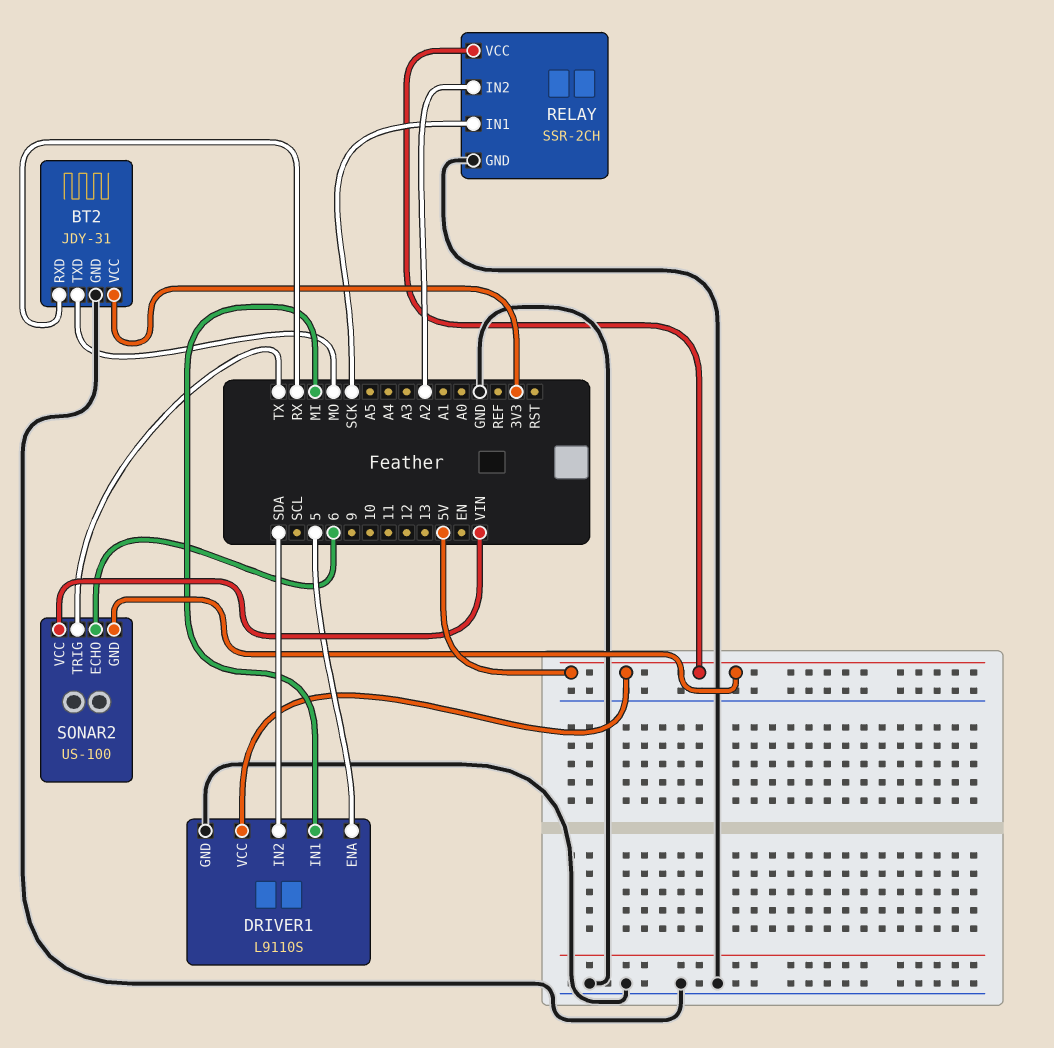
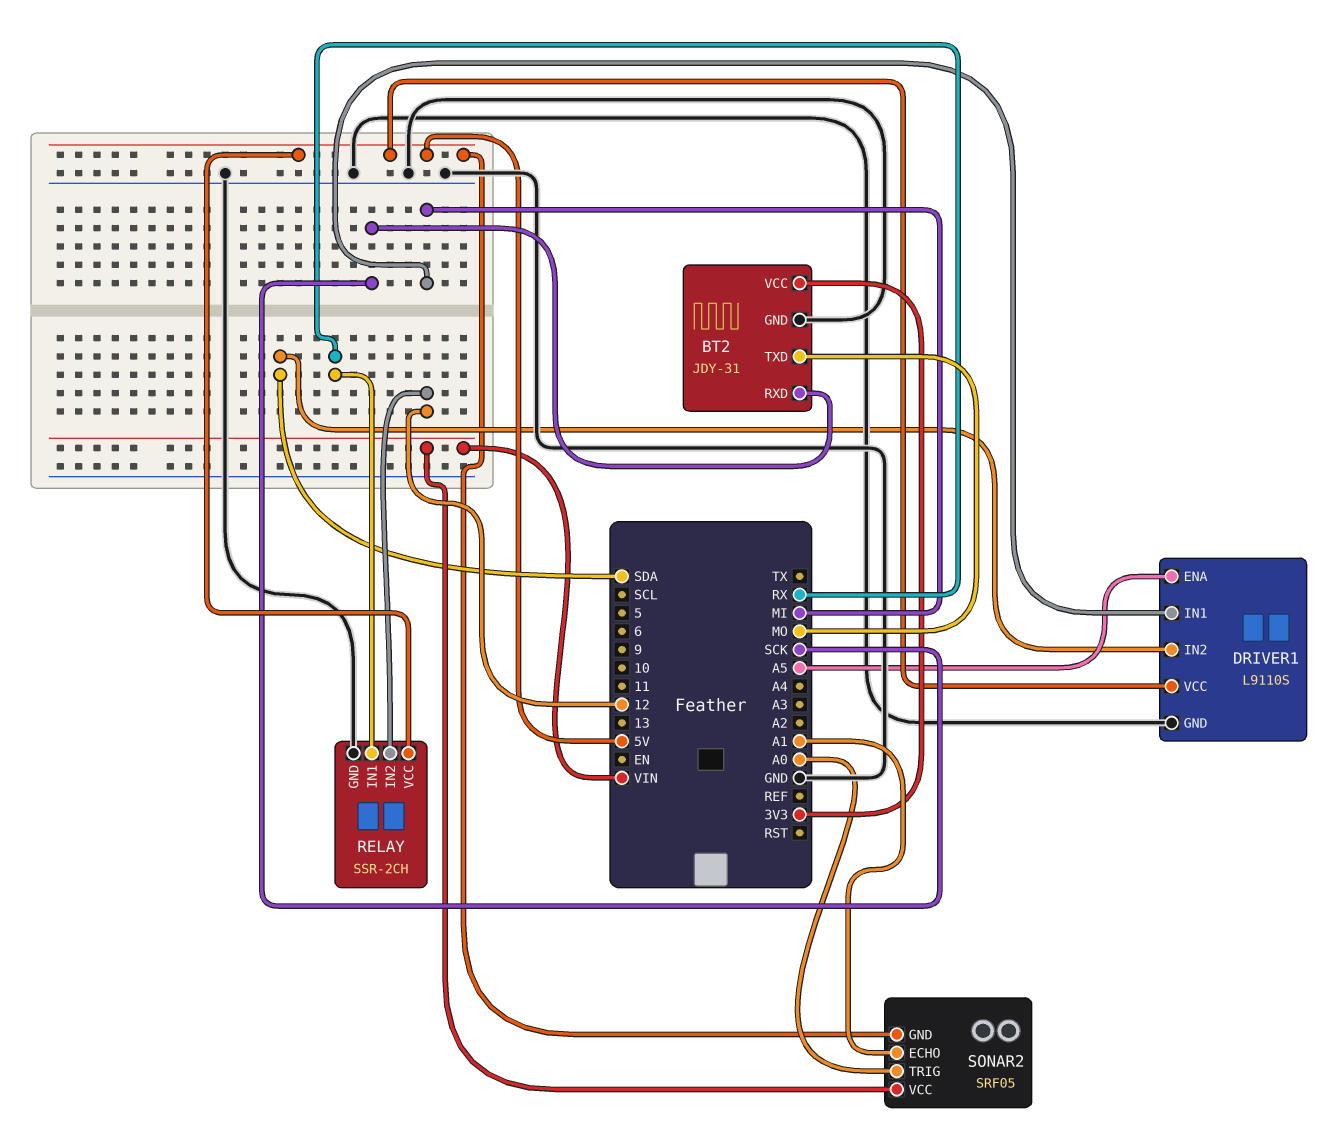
BT2 pin RXD: RX -> SCK
DRIVER1 pin ENA: 5 -> A5
RELAY pin IN1: SCK -> RX
RELAY pin IN2: A2 -> 12
SONAR2: US-100 -> SRF05
SONAR2 pin ECHO: 6 -> A1
SONAR2 pin TRIG: TX -> A0

